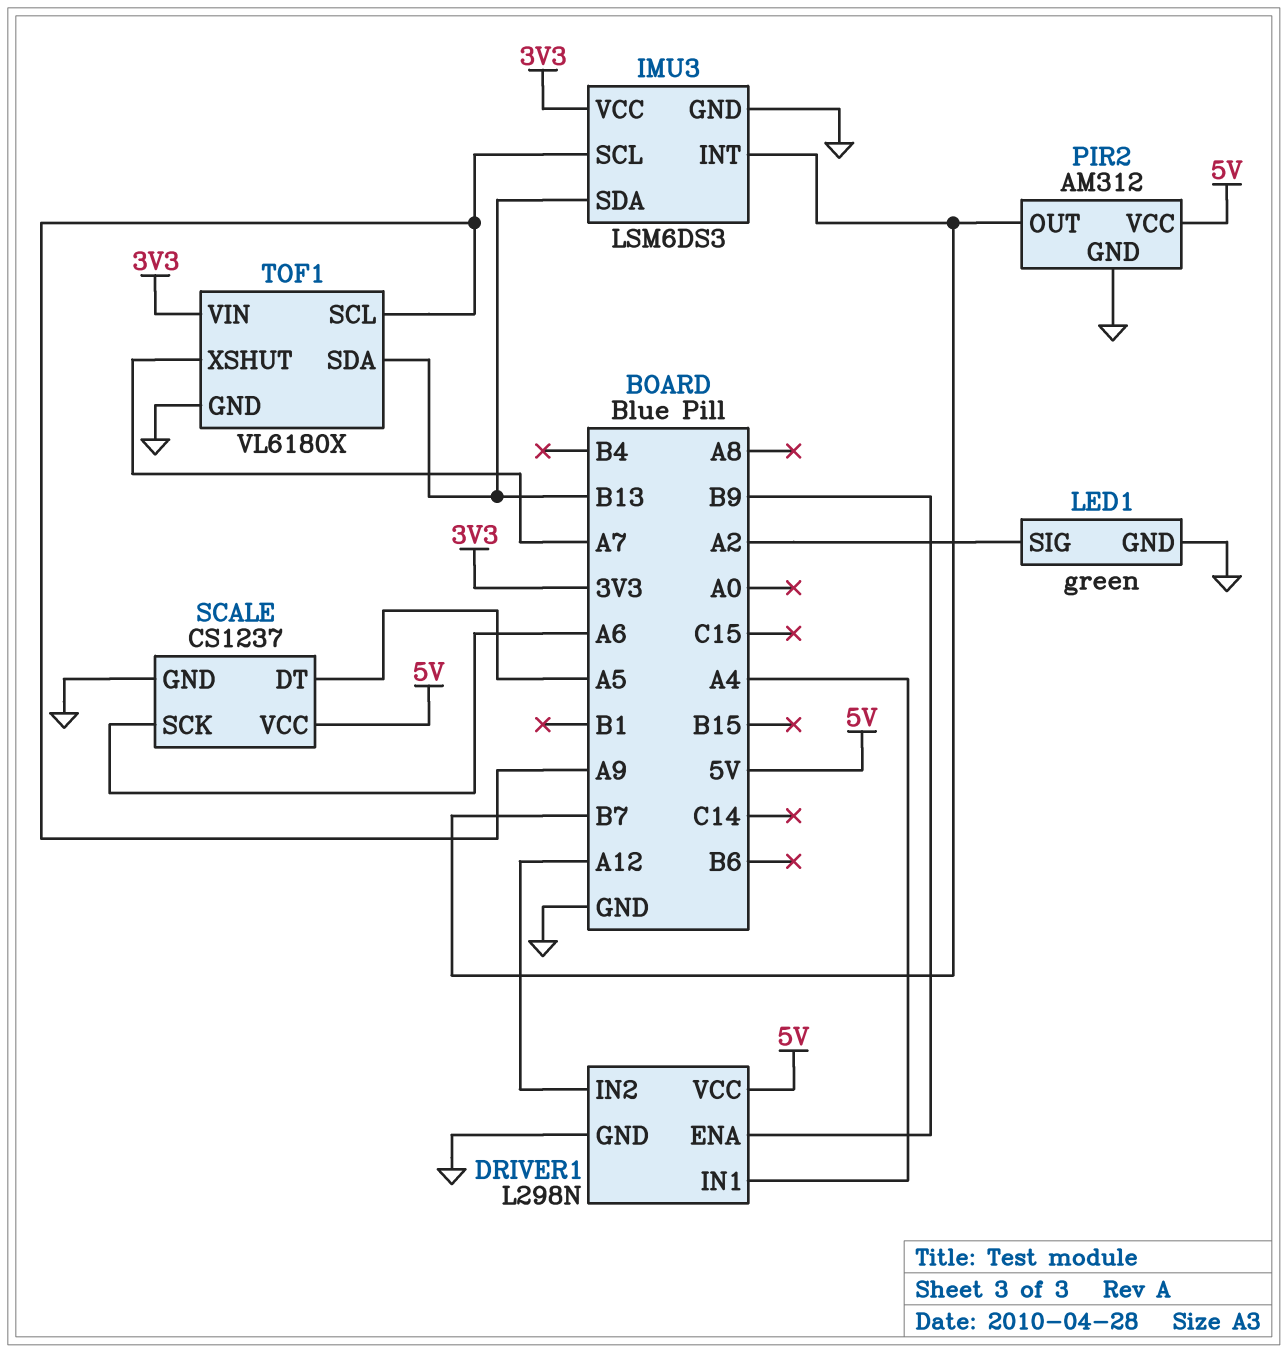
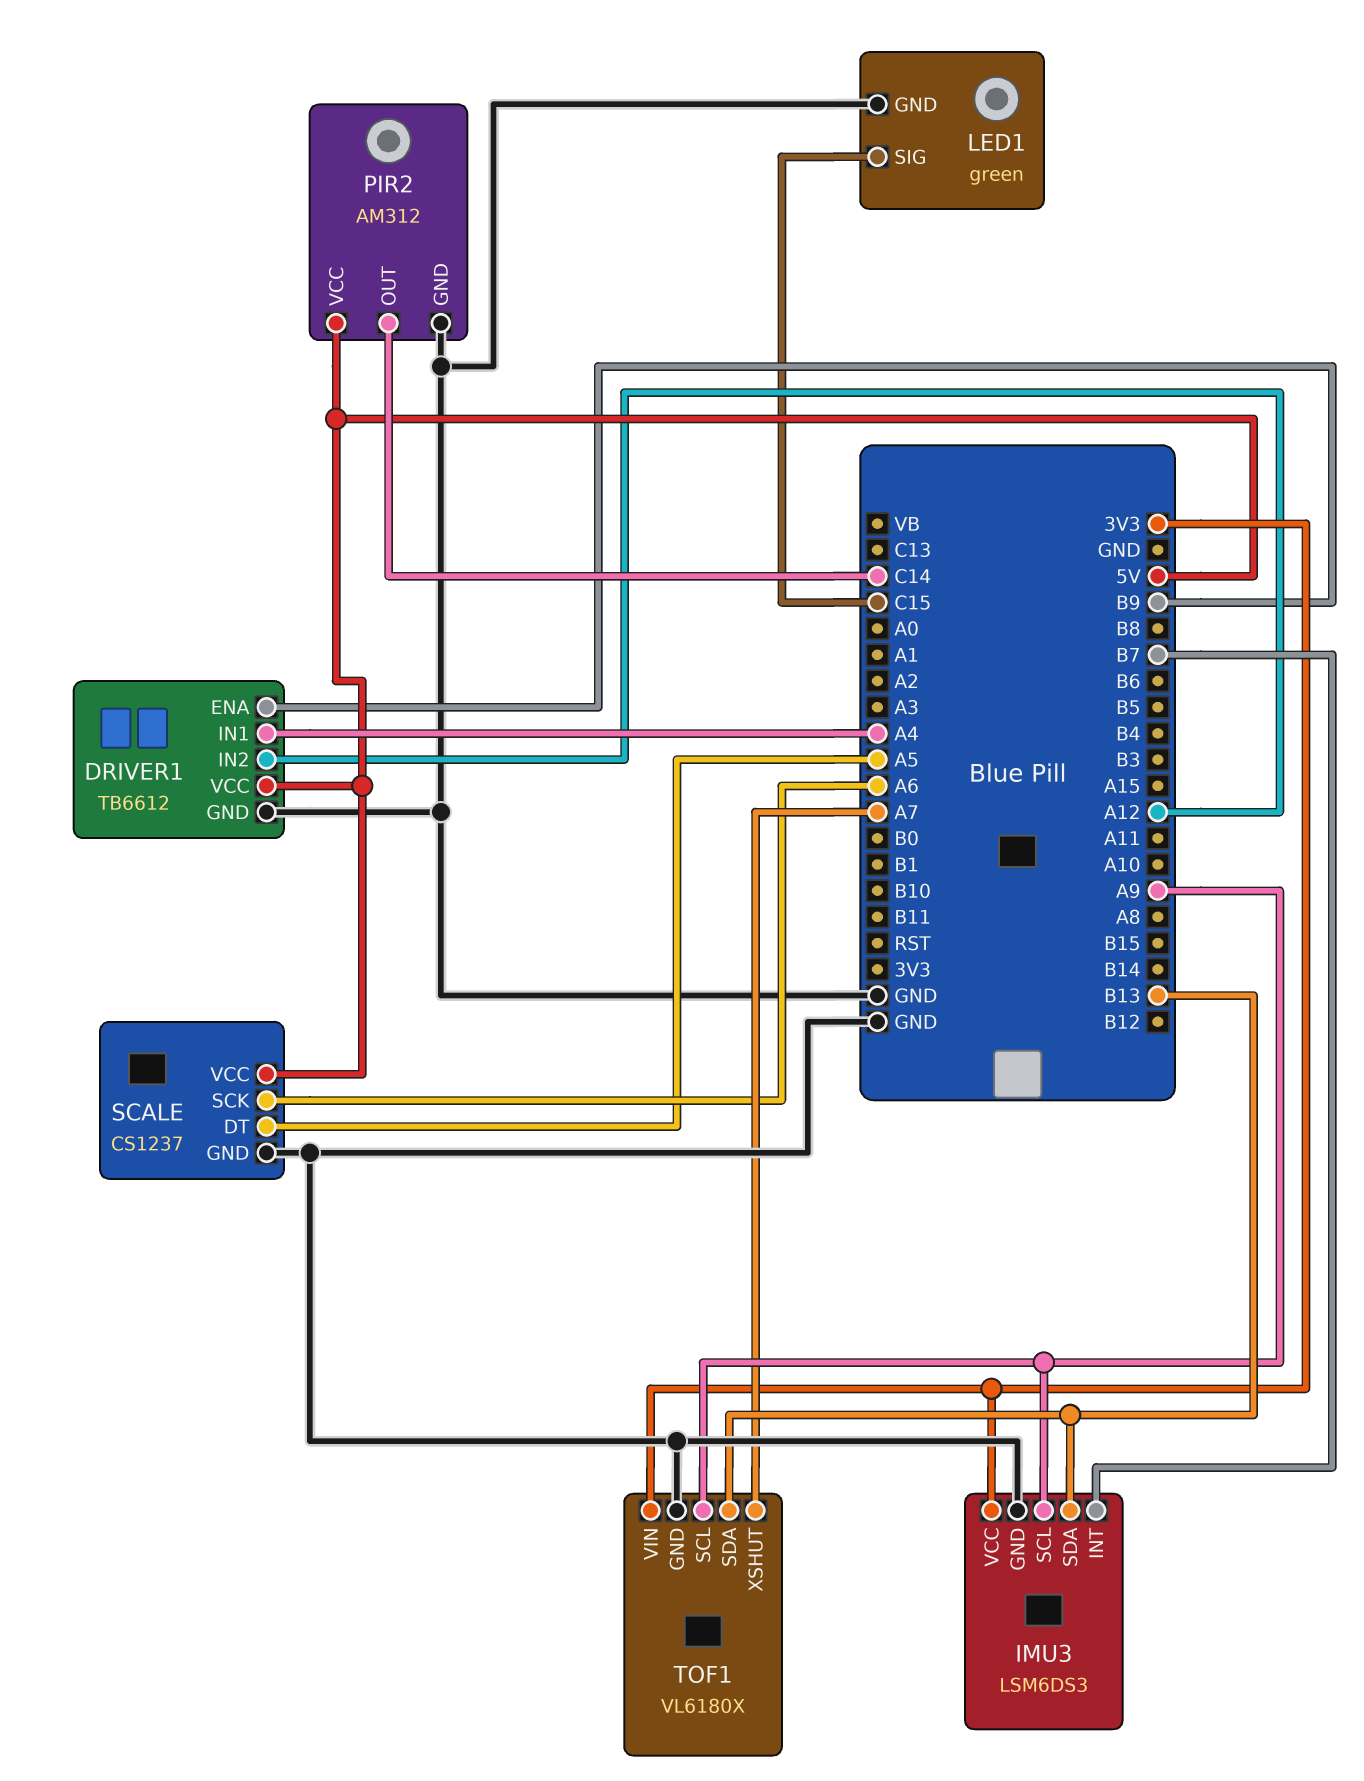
DRIVER1: L298N -> TB6612
LED1 pin SIG: A2 -> C15
PIR2 pin OUT: B7 -> C14

